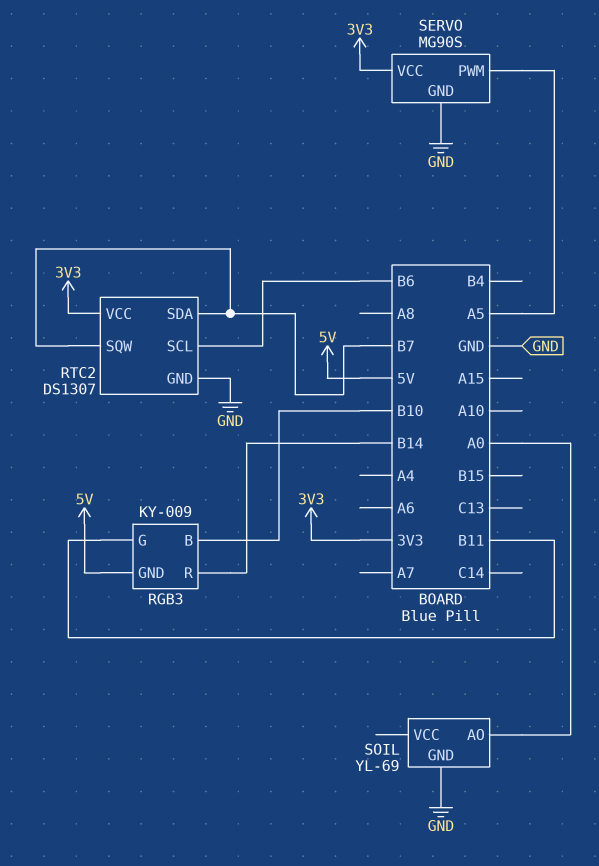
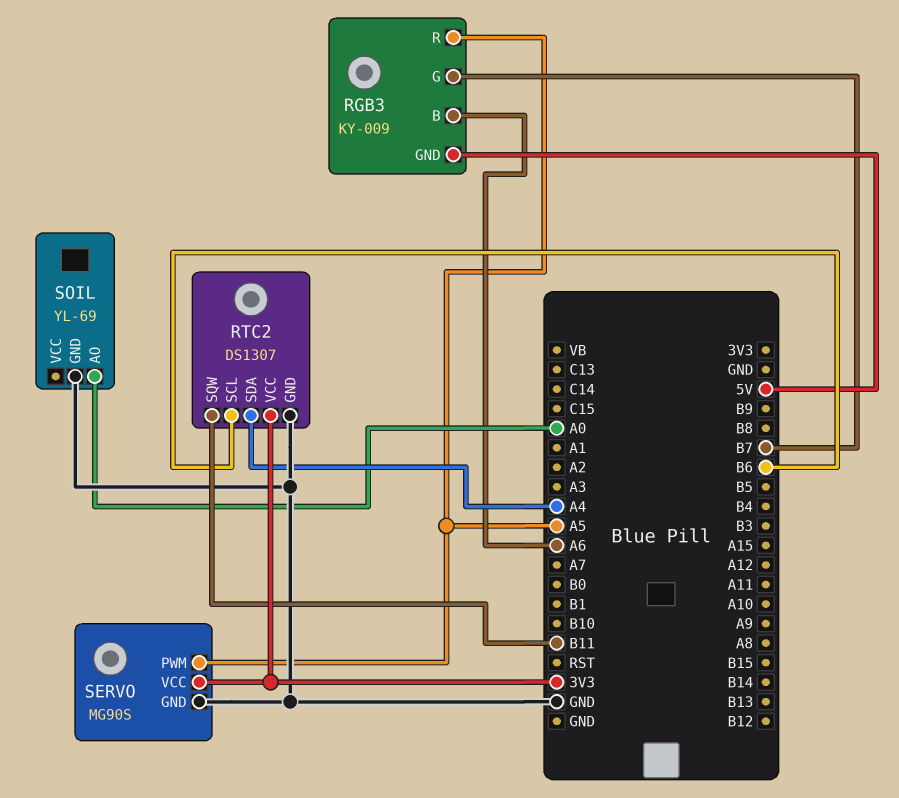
RGB3 pin B: B10 -> A6
RGB3 pin G: B11 -> B7
RGB3 pin R: B14 -> A5
RTC2 pin SDA: B7 -> A4
RTC2 pin SQW: B7 -> B11

